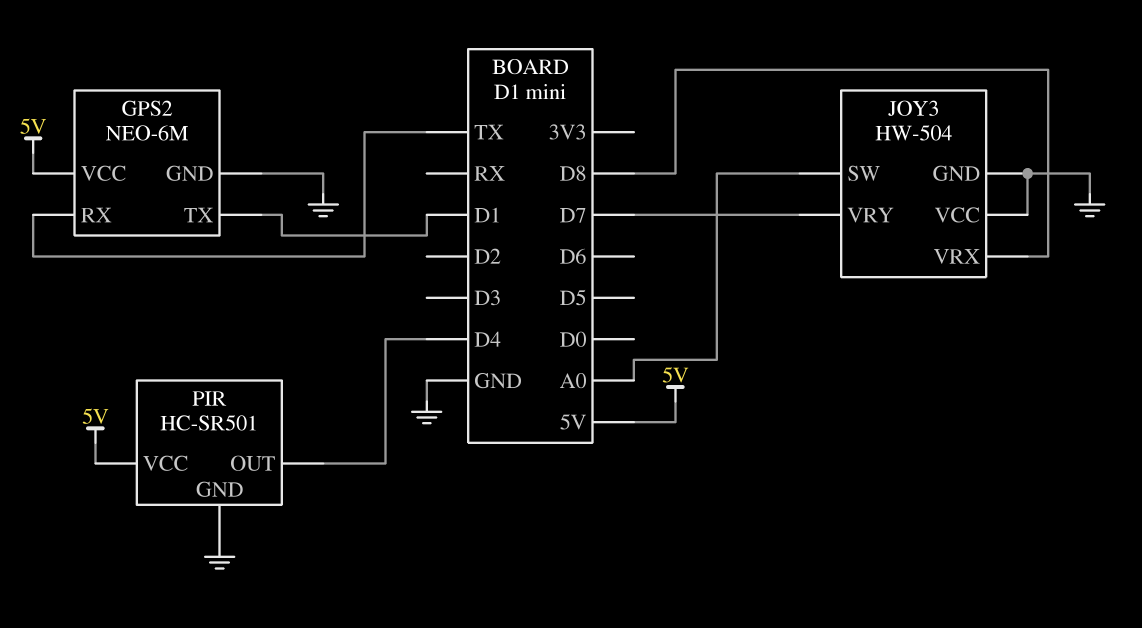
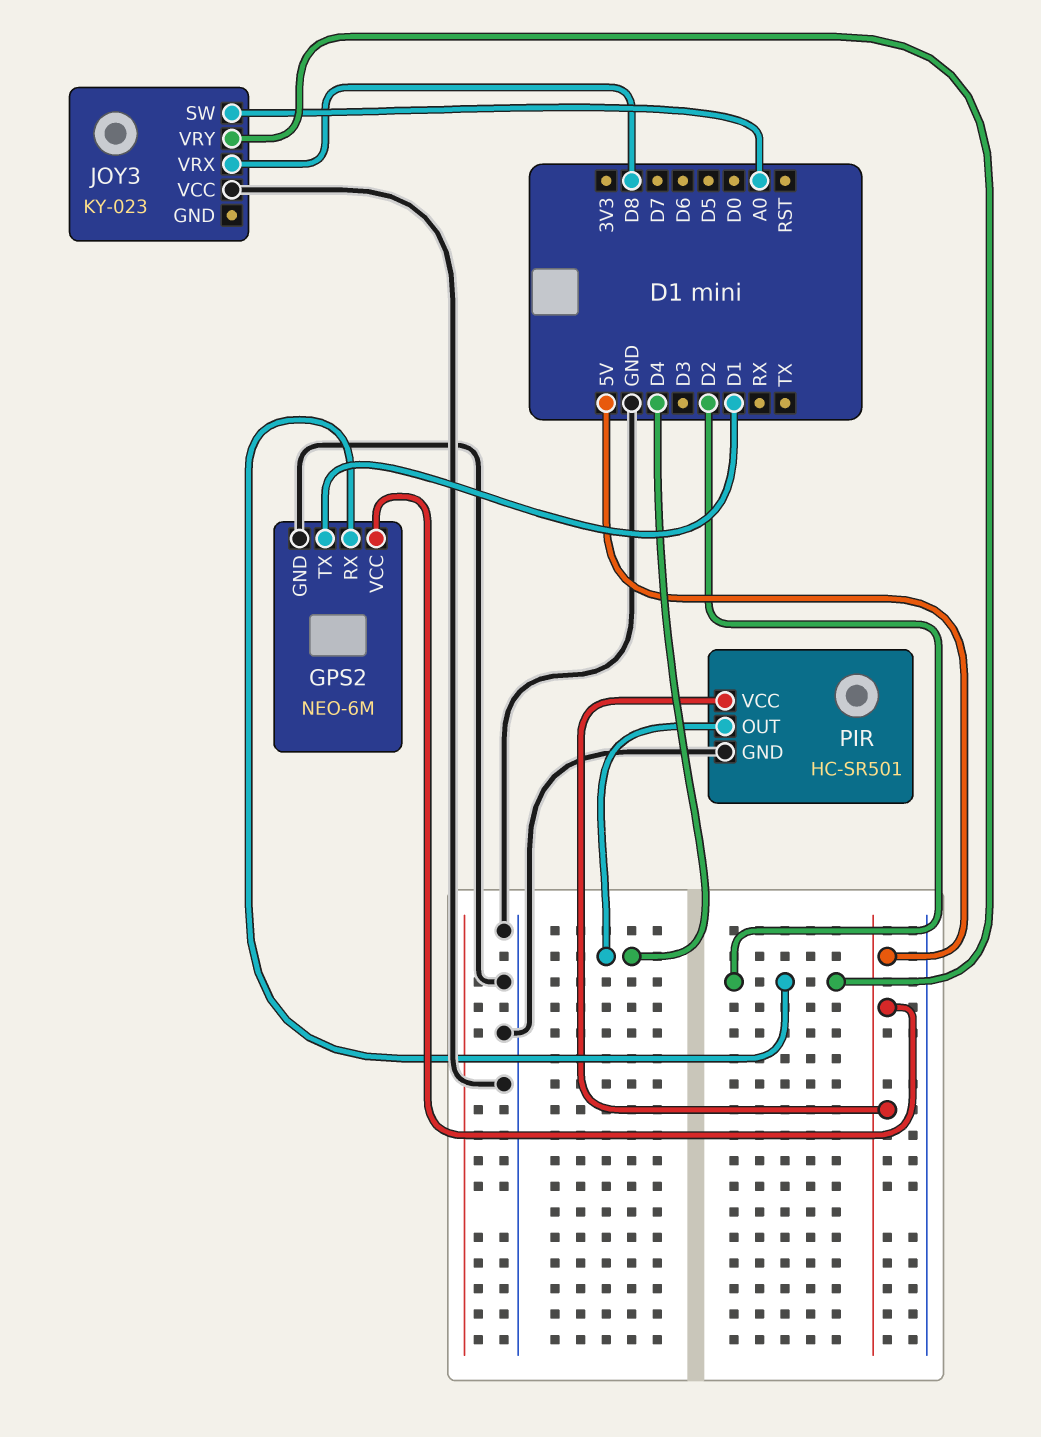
GPS2 pin RX: TX -> D2
JOY3: HW-504 -> KY-023
JOY3 pin GND: GND -> none
JOY3 pin VRY: D7 -> D2

